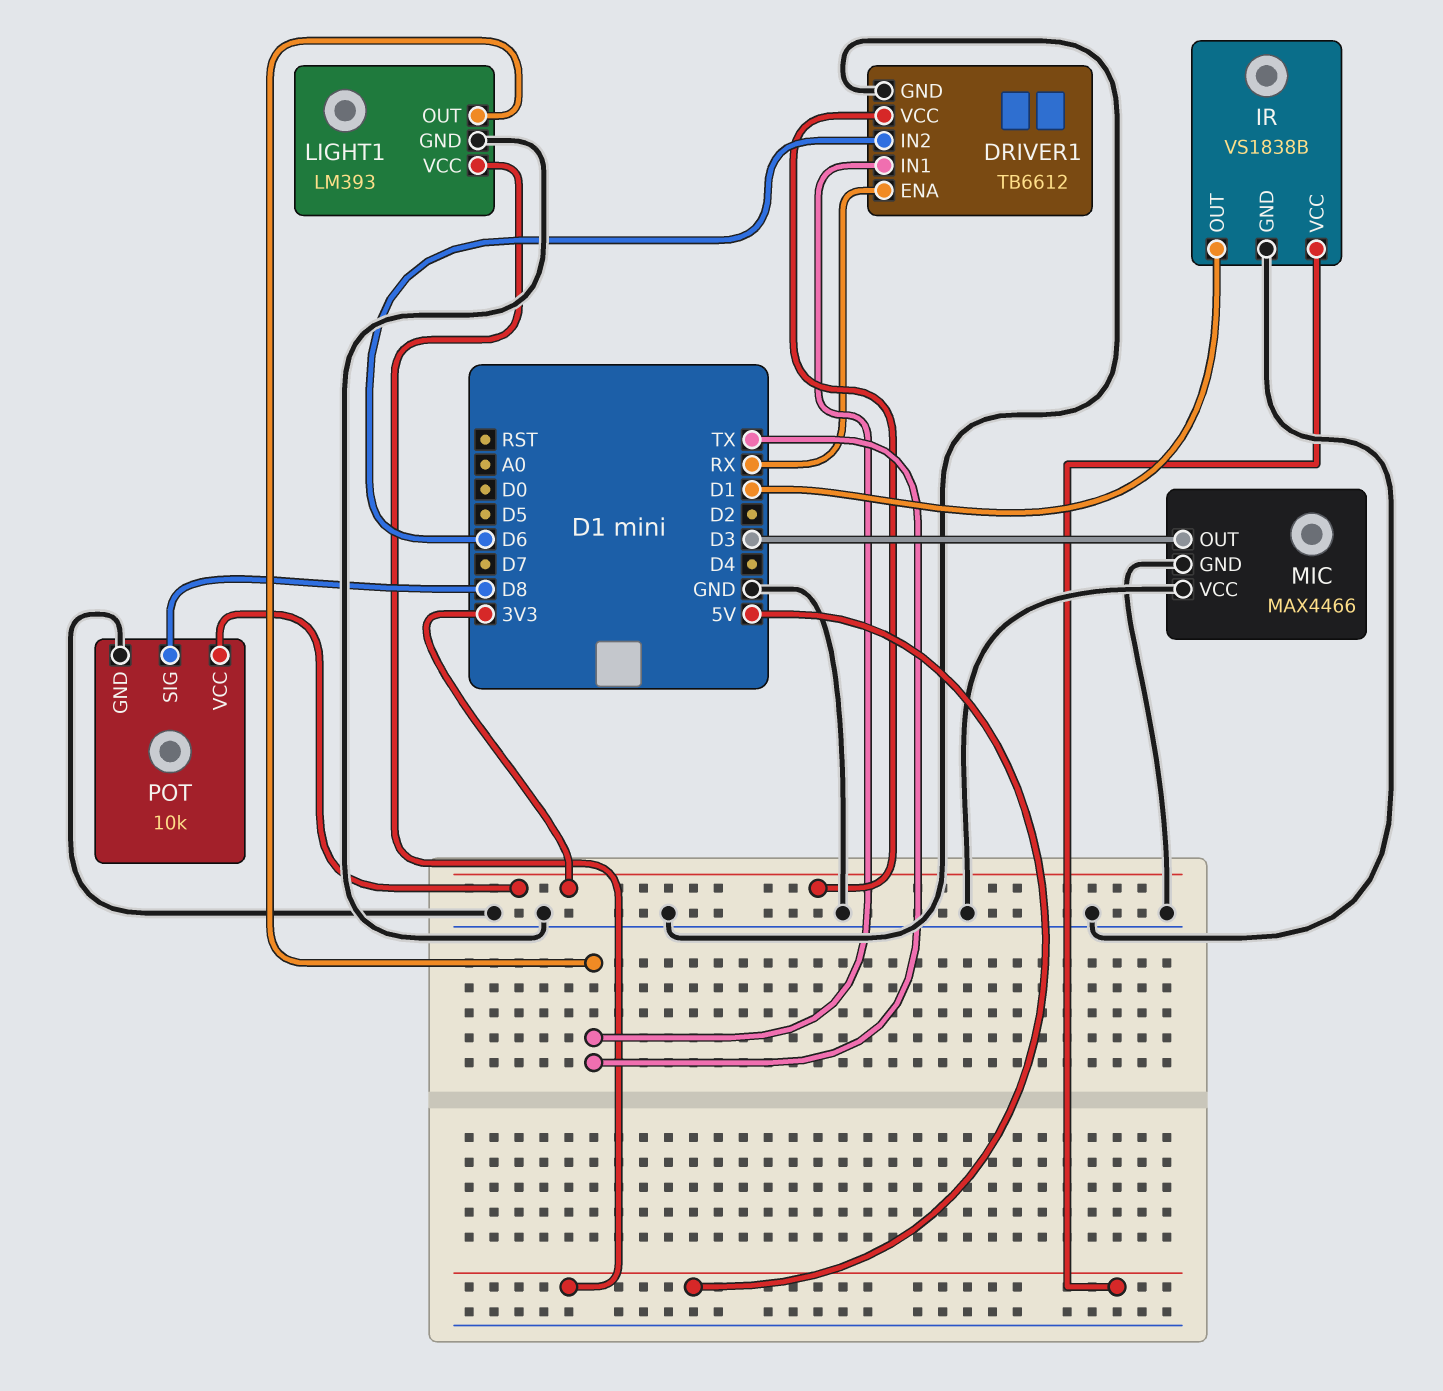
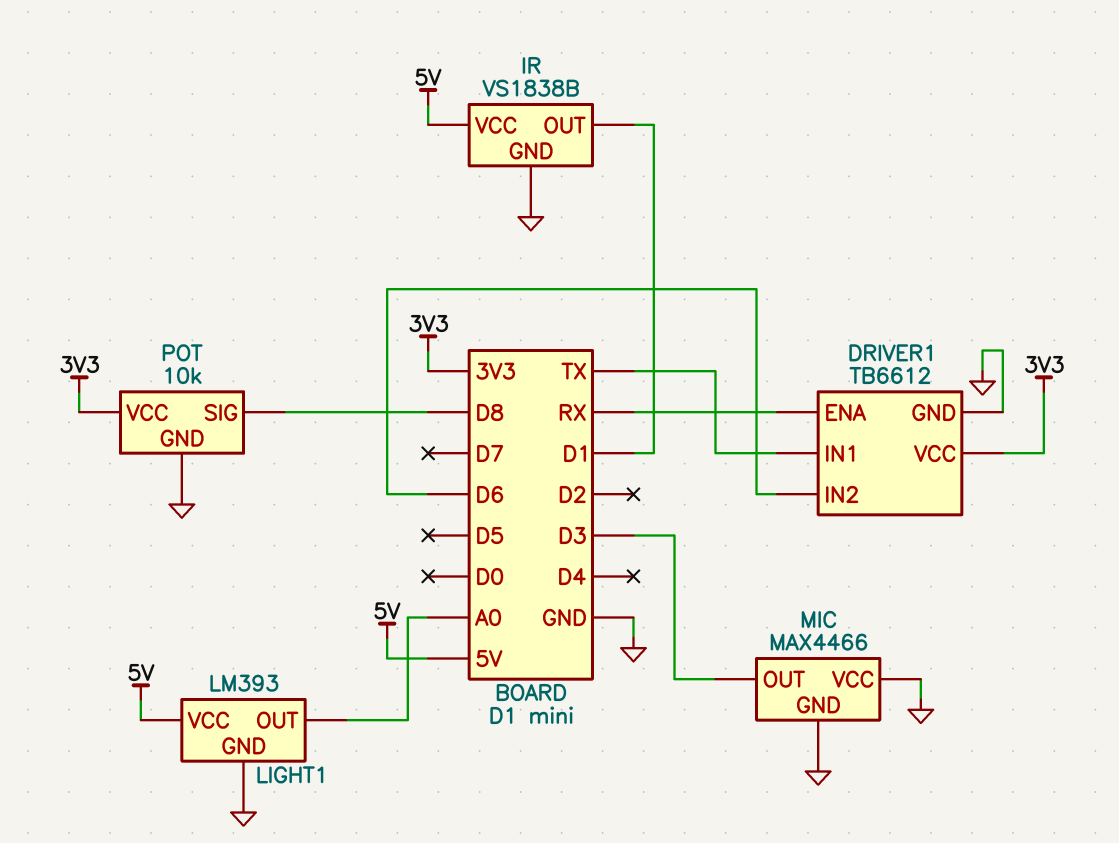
LIGHT1 pin OUT: TX -> A0

